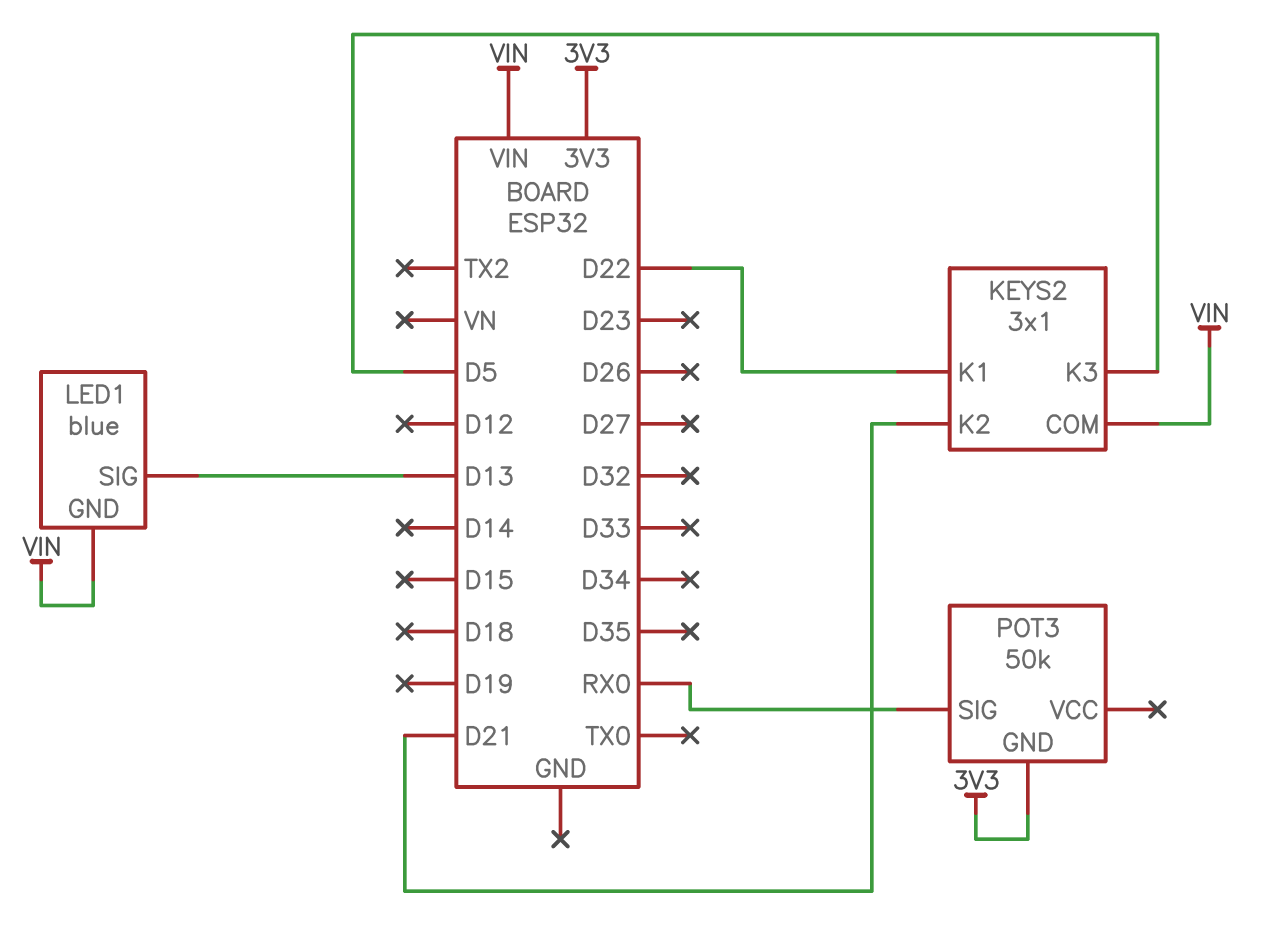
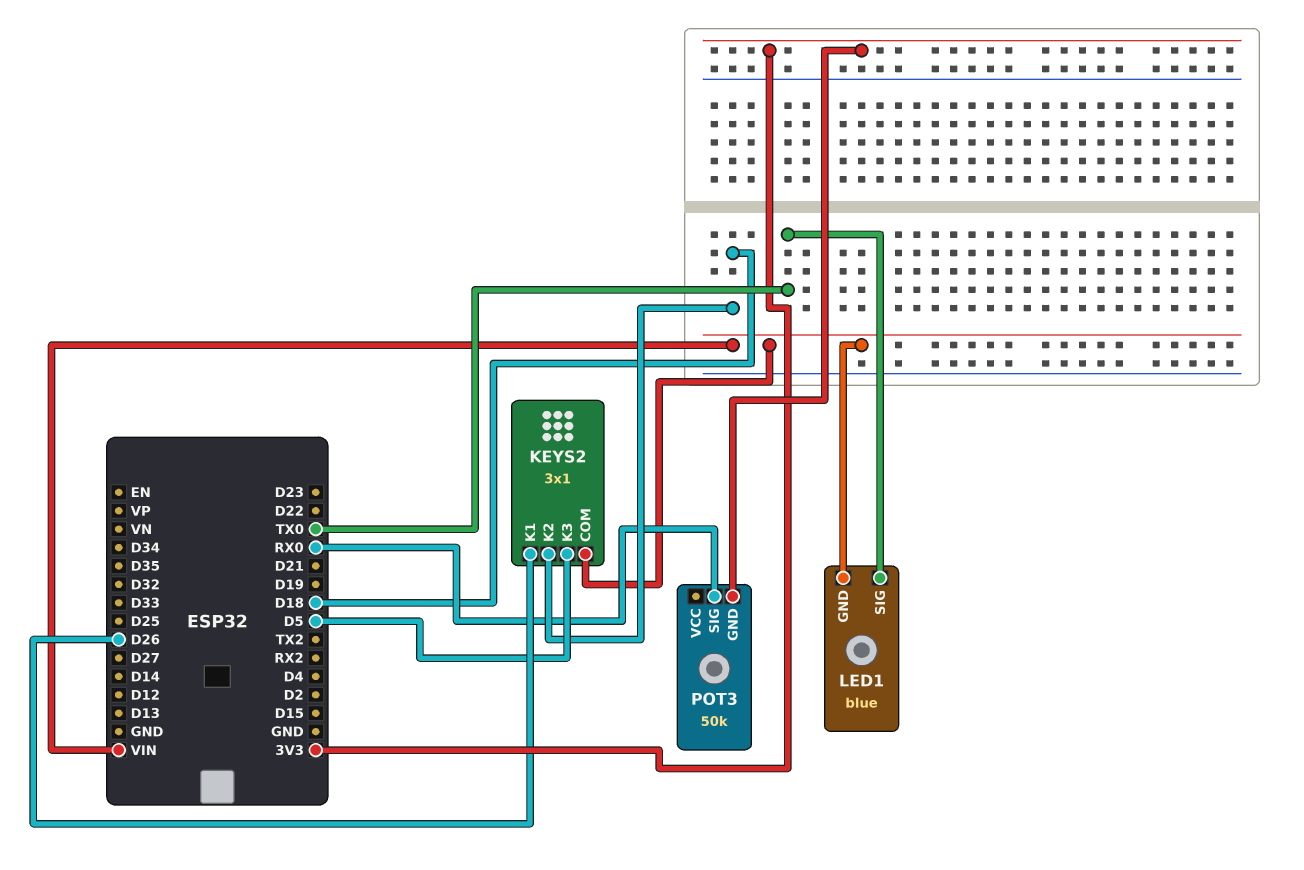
KEYS2 pin K1: D22 -> D26
KEYS2 pin K2: D21 -> D18
LED1 pin SIG: D13 -> TX0

